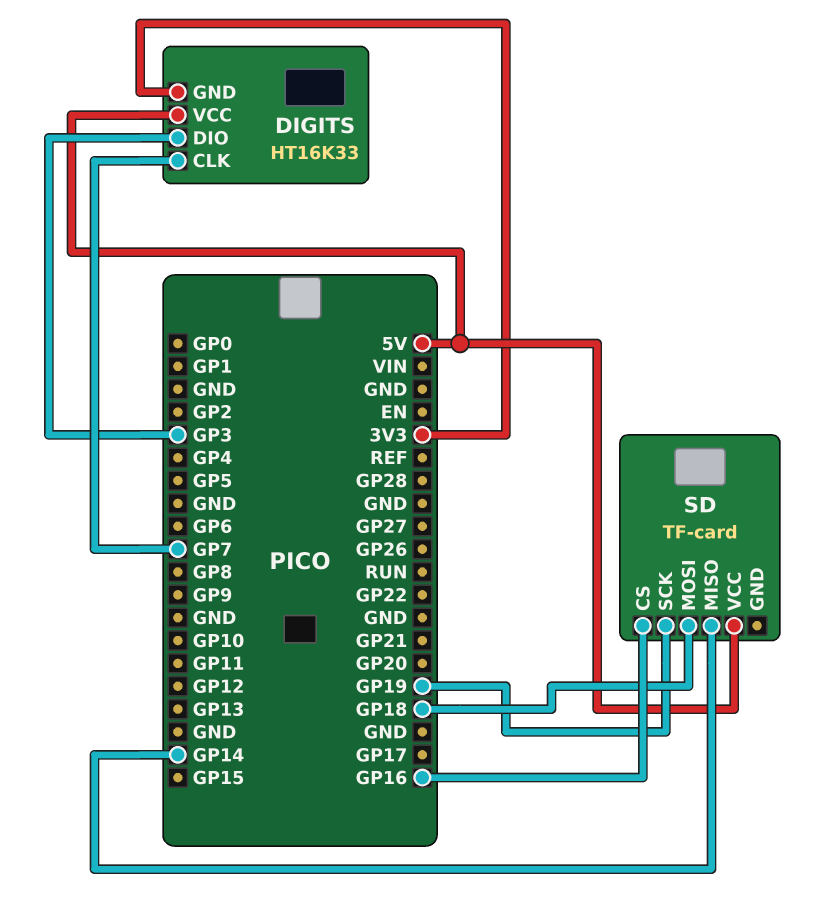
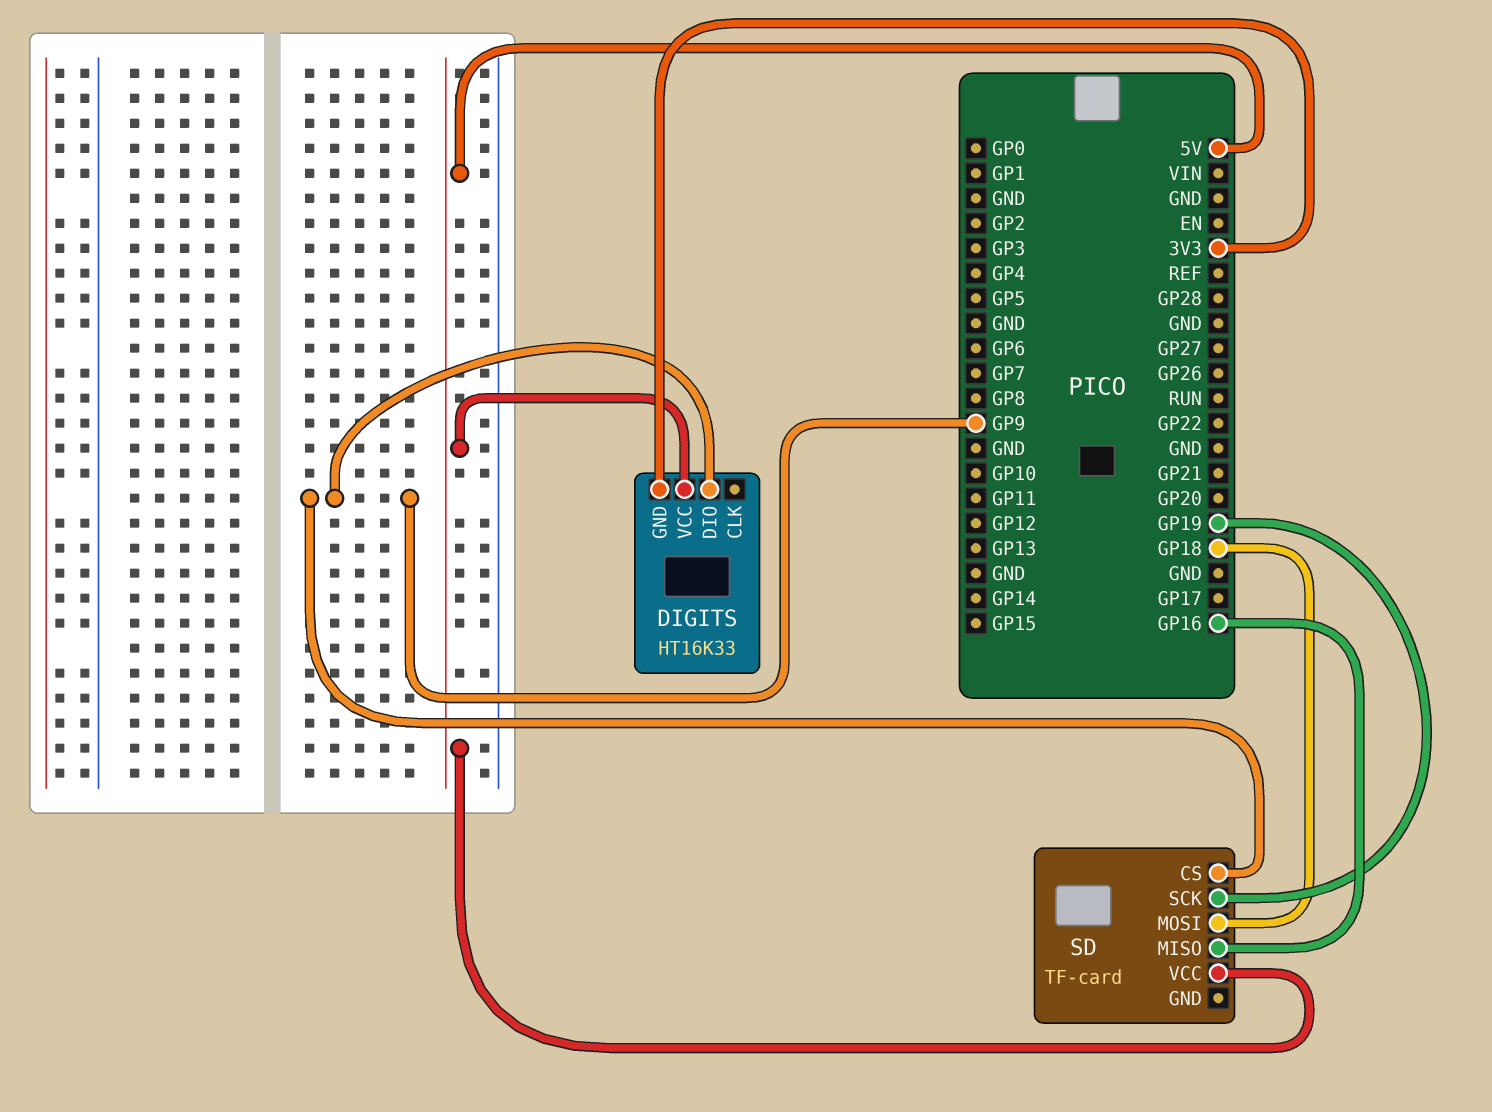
DIGITS pin CLK: GP7 -> none
DIGITS pin DIO: GP3 -> GP9
SD pin CS: GP16 -> GP9
SD pin MISO: GP14 -> GP16

